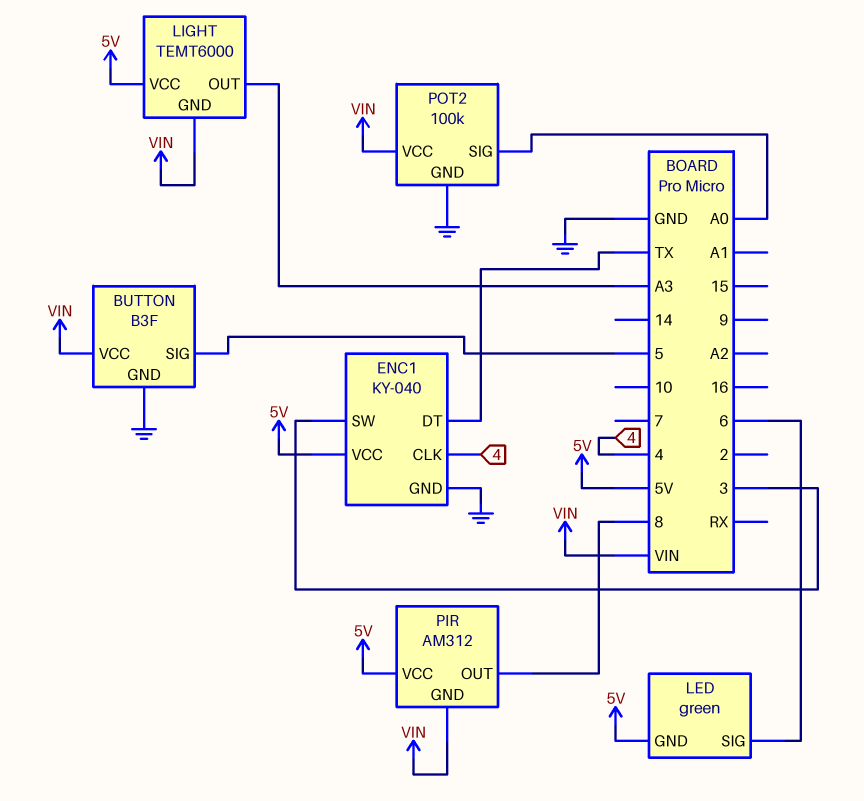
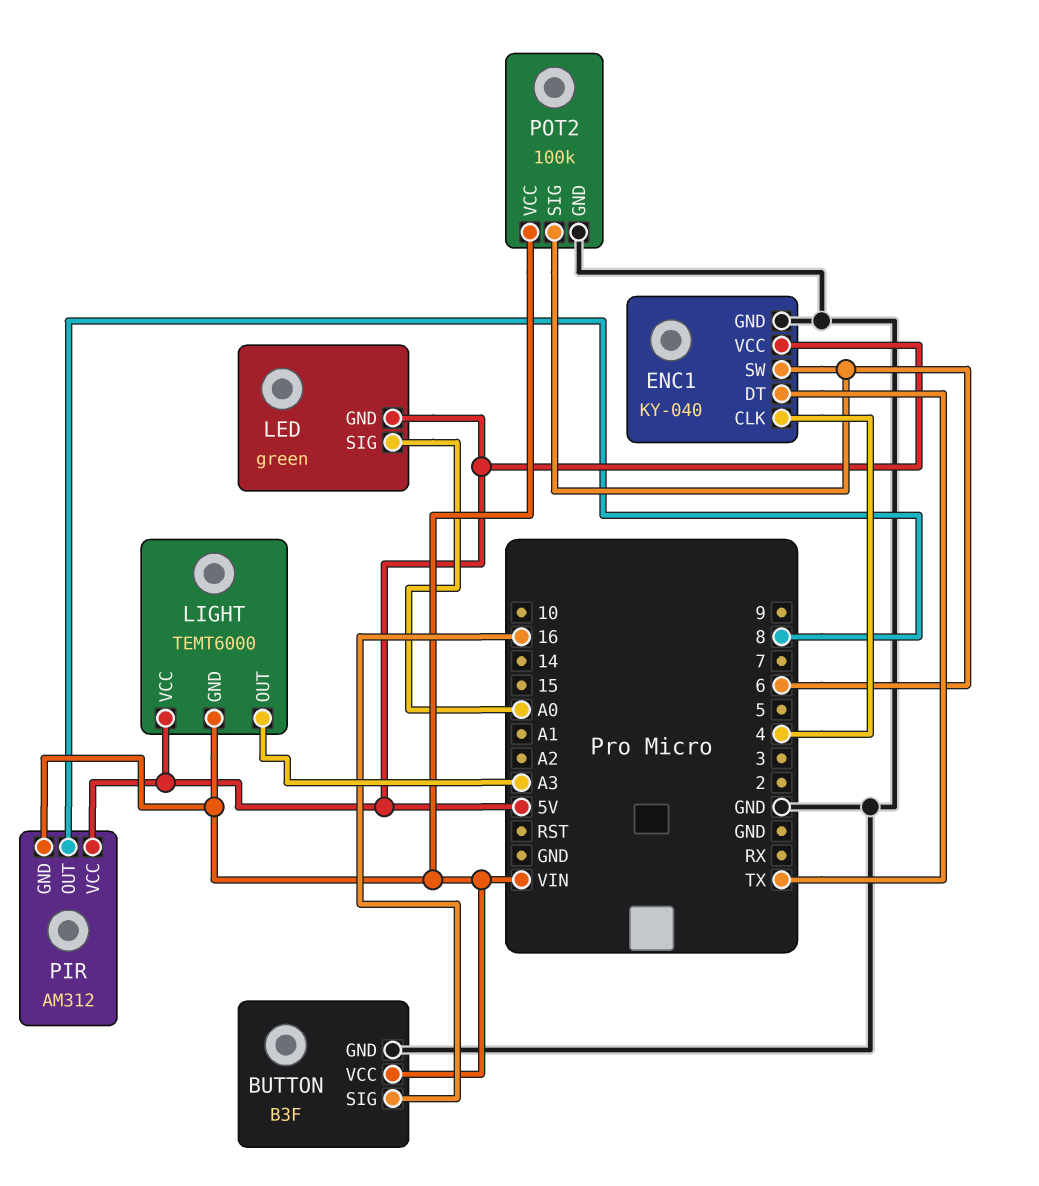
BUTTON pin SIG: 5 -> 16
ENC1 pin SW: 3 -> 6
LED pin SIG: 6 -> A0
POT2 pin SIG: A0 -> 6

